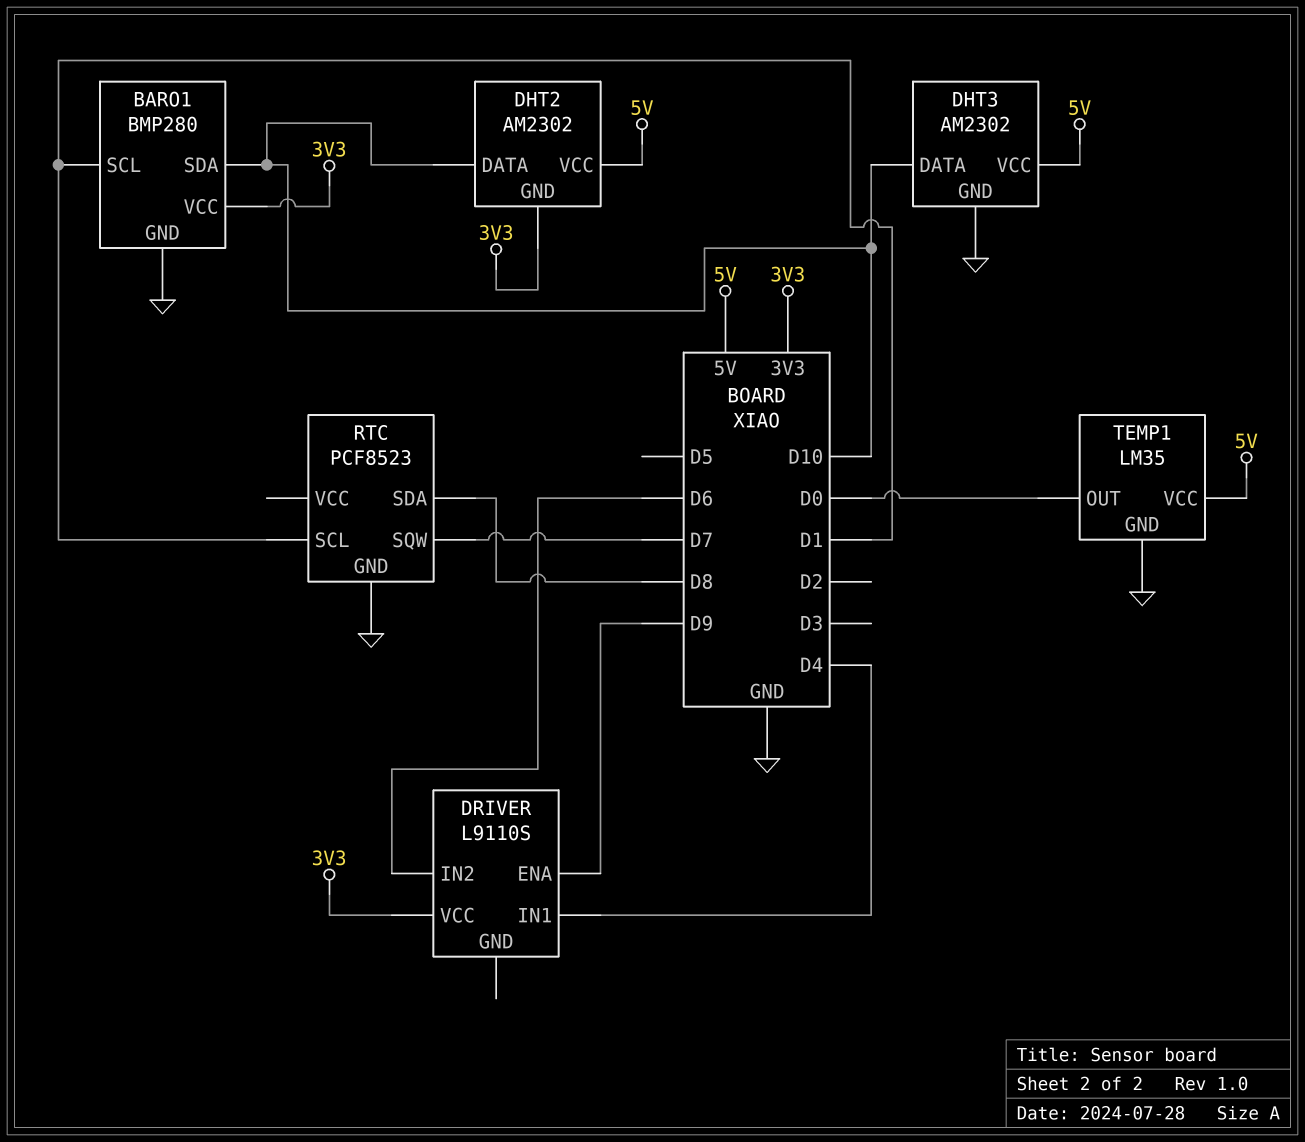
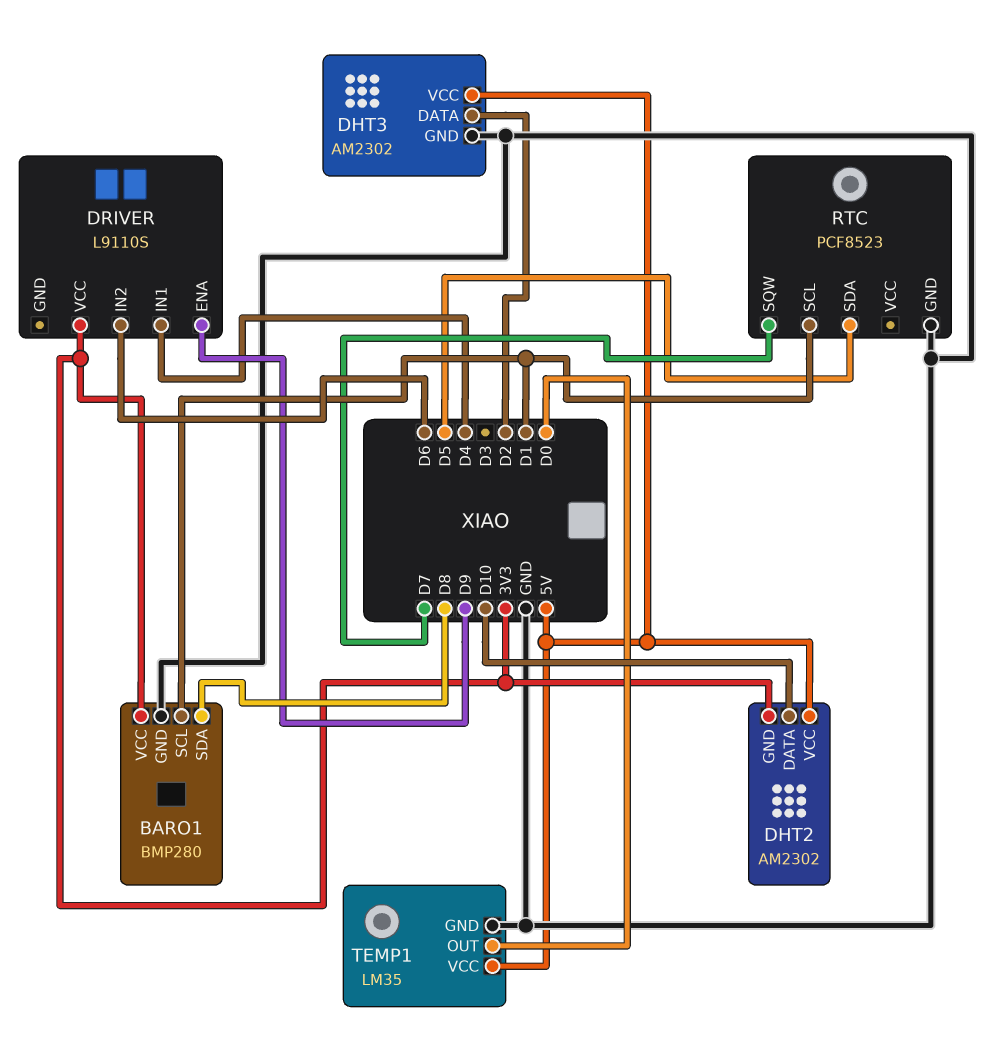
BARO1 pin SDA: D10 -> D8
DHT3 pin DATA: D10 -> D2
RTC pin SDA: D8 -> D5

